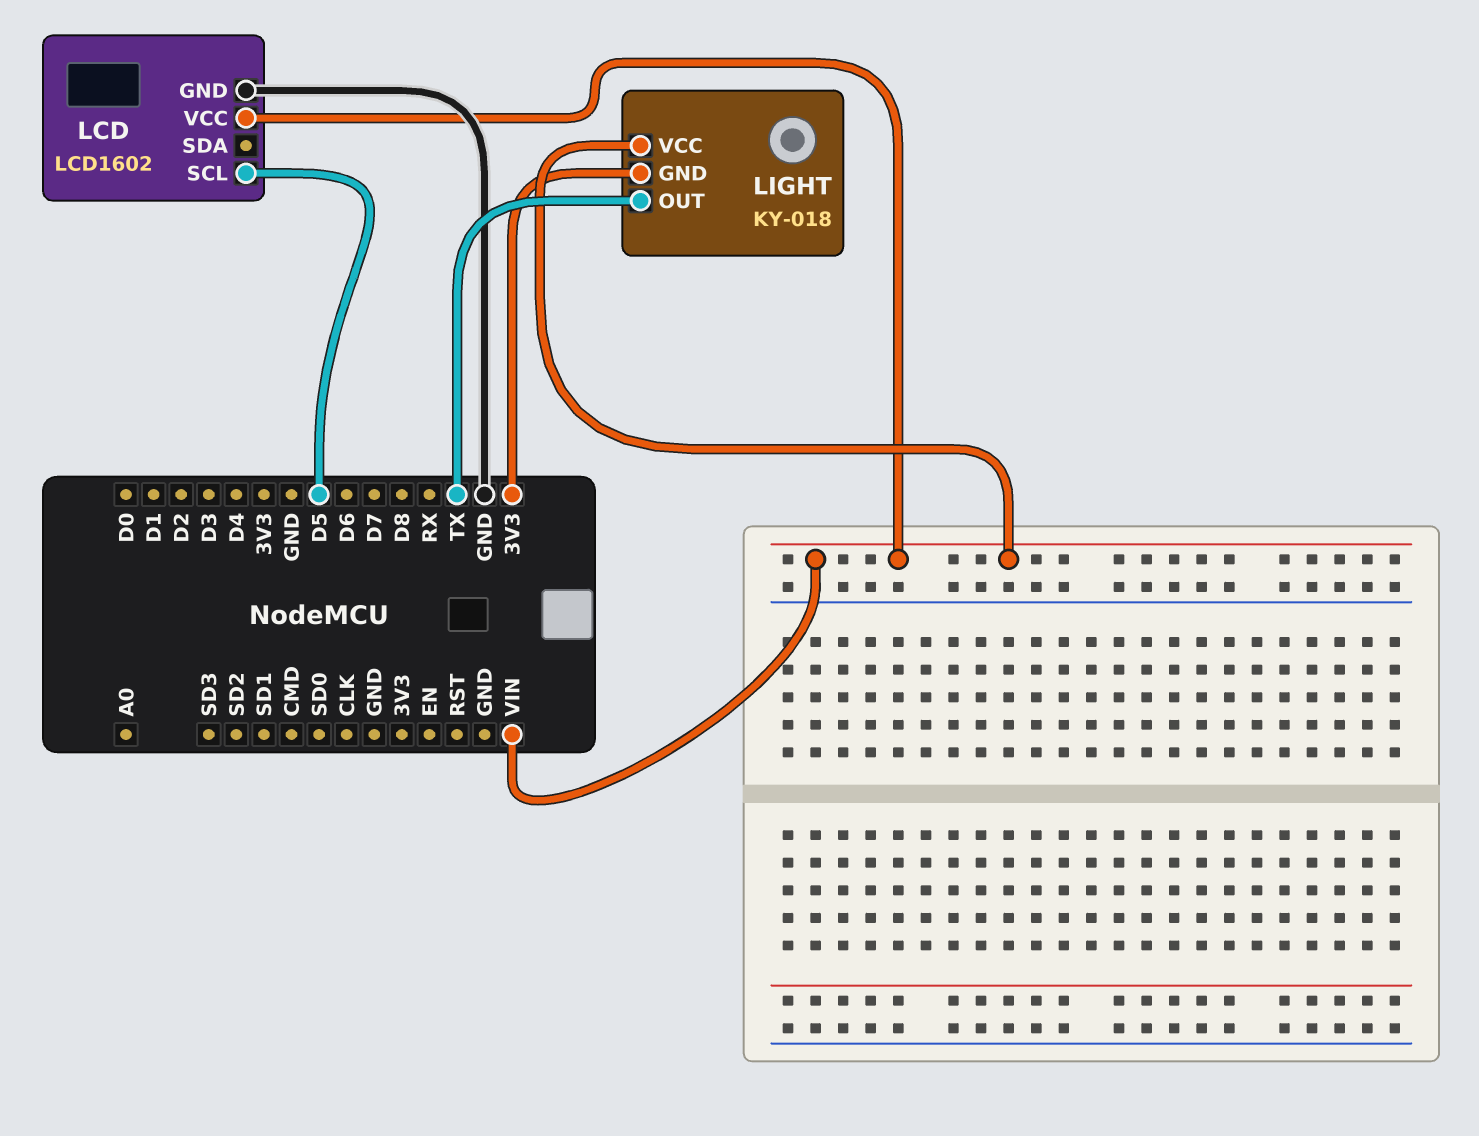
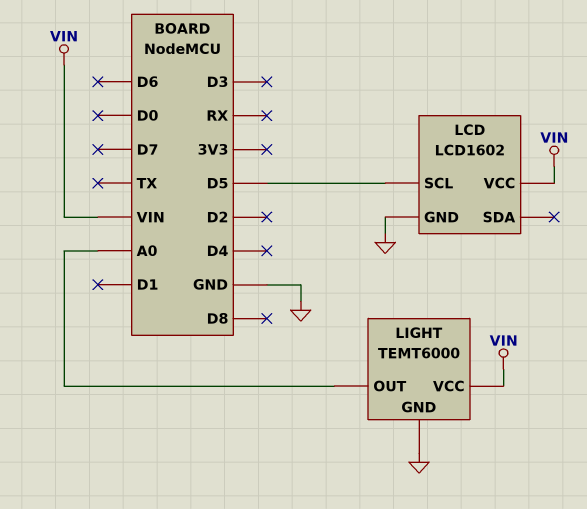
LIGHT: KY-018 -> TEMT6000
LIGHT pin GND: 3V3 -> GND
LIGHT pin OUT: TX -> A0

